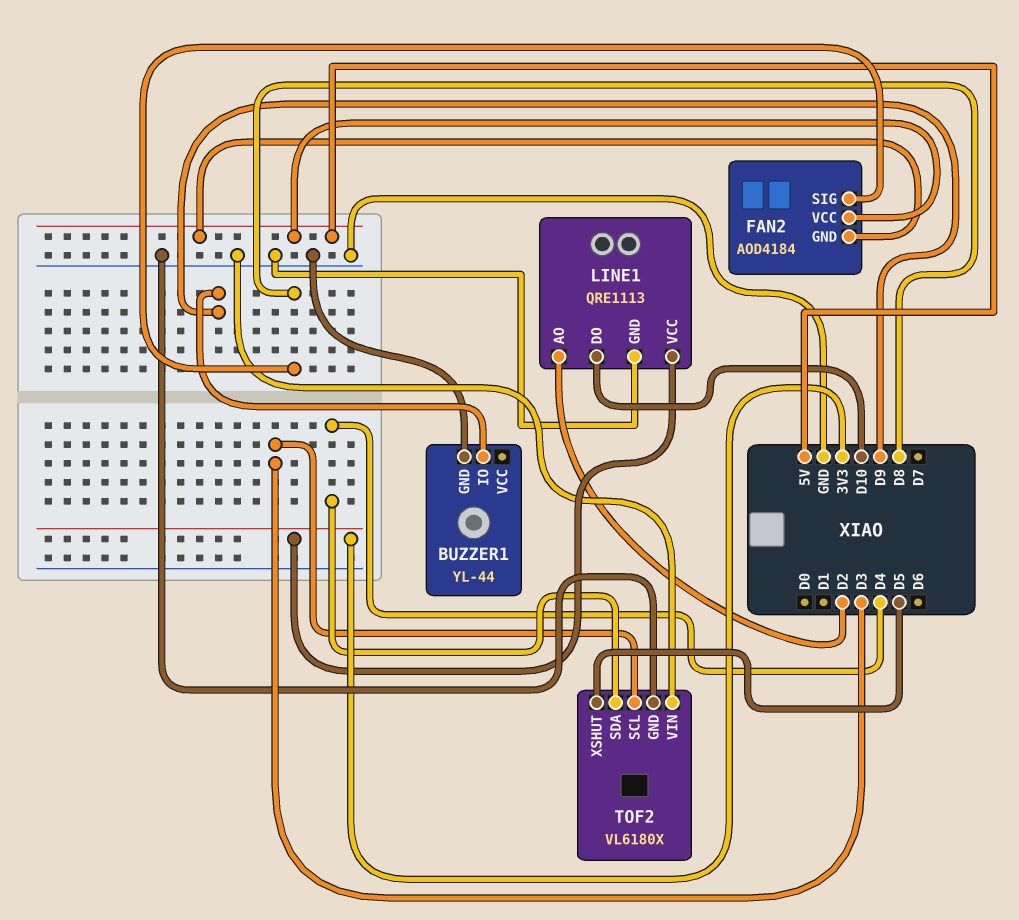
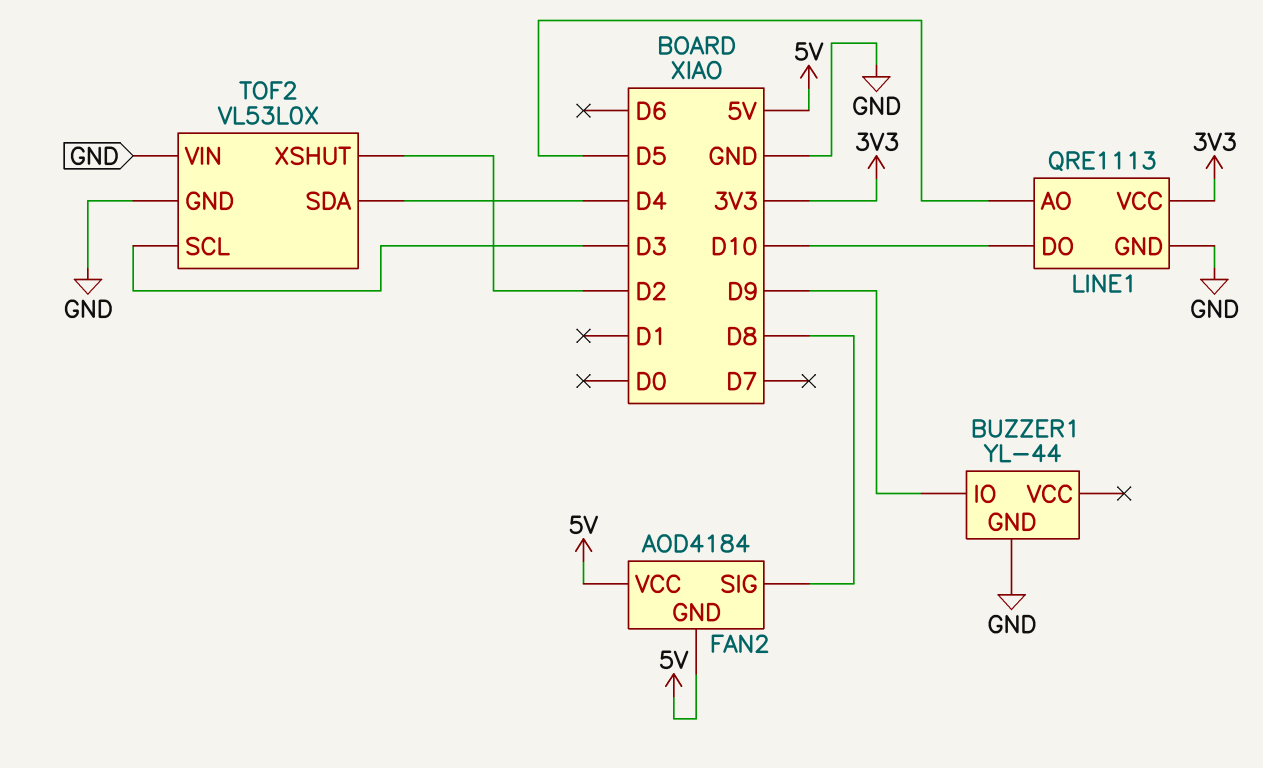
LINE1 pin AO: D2 -> D5
TOF2: VL6180X -> VL53L0X
TOF2 pin XSHUT: D5 -> D2

